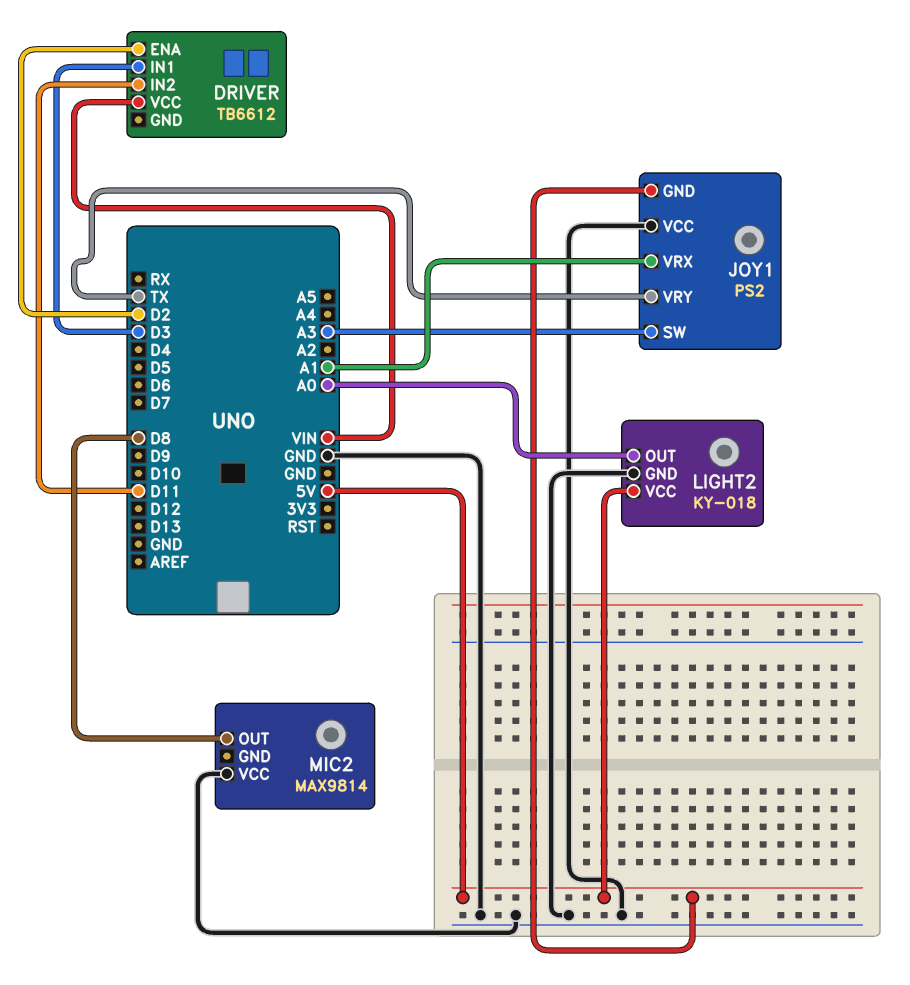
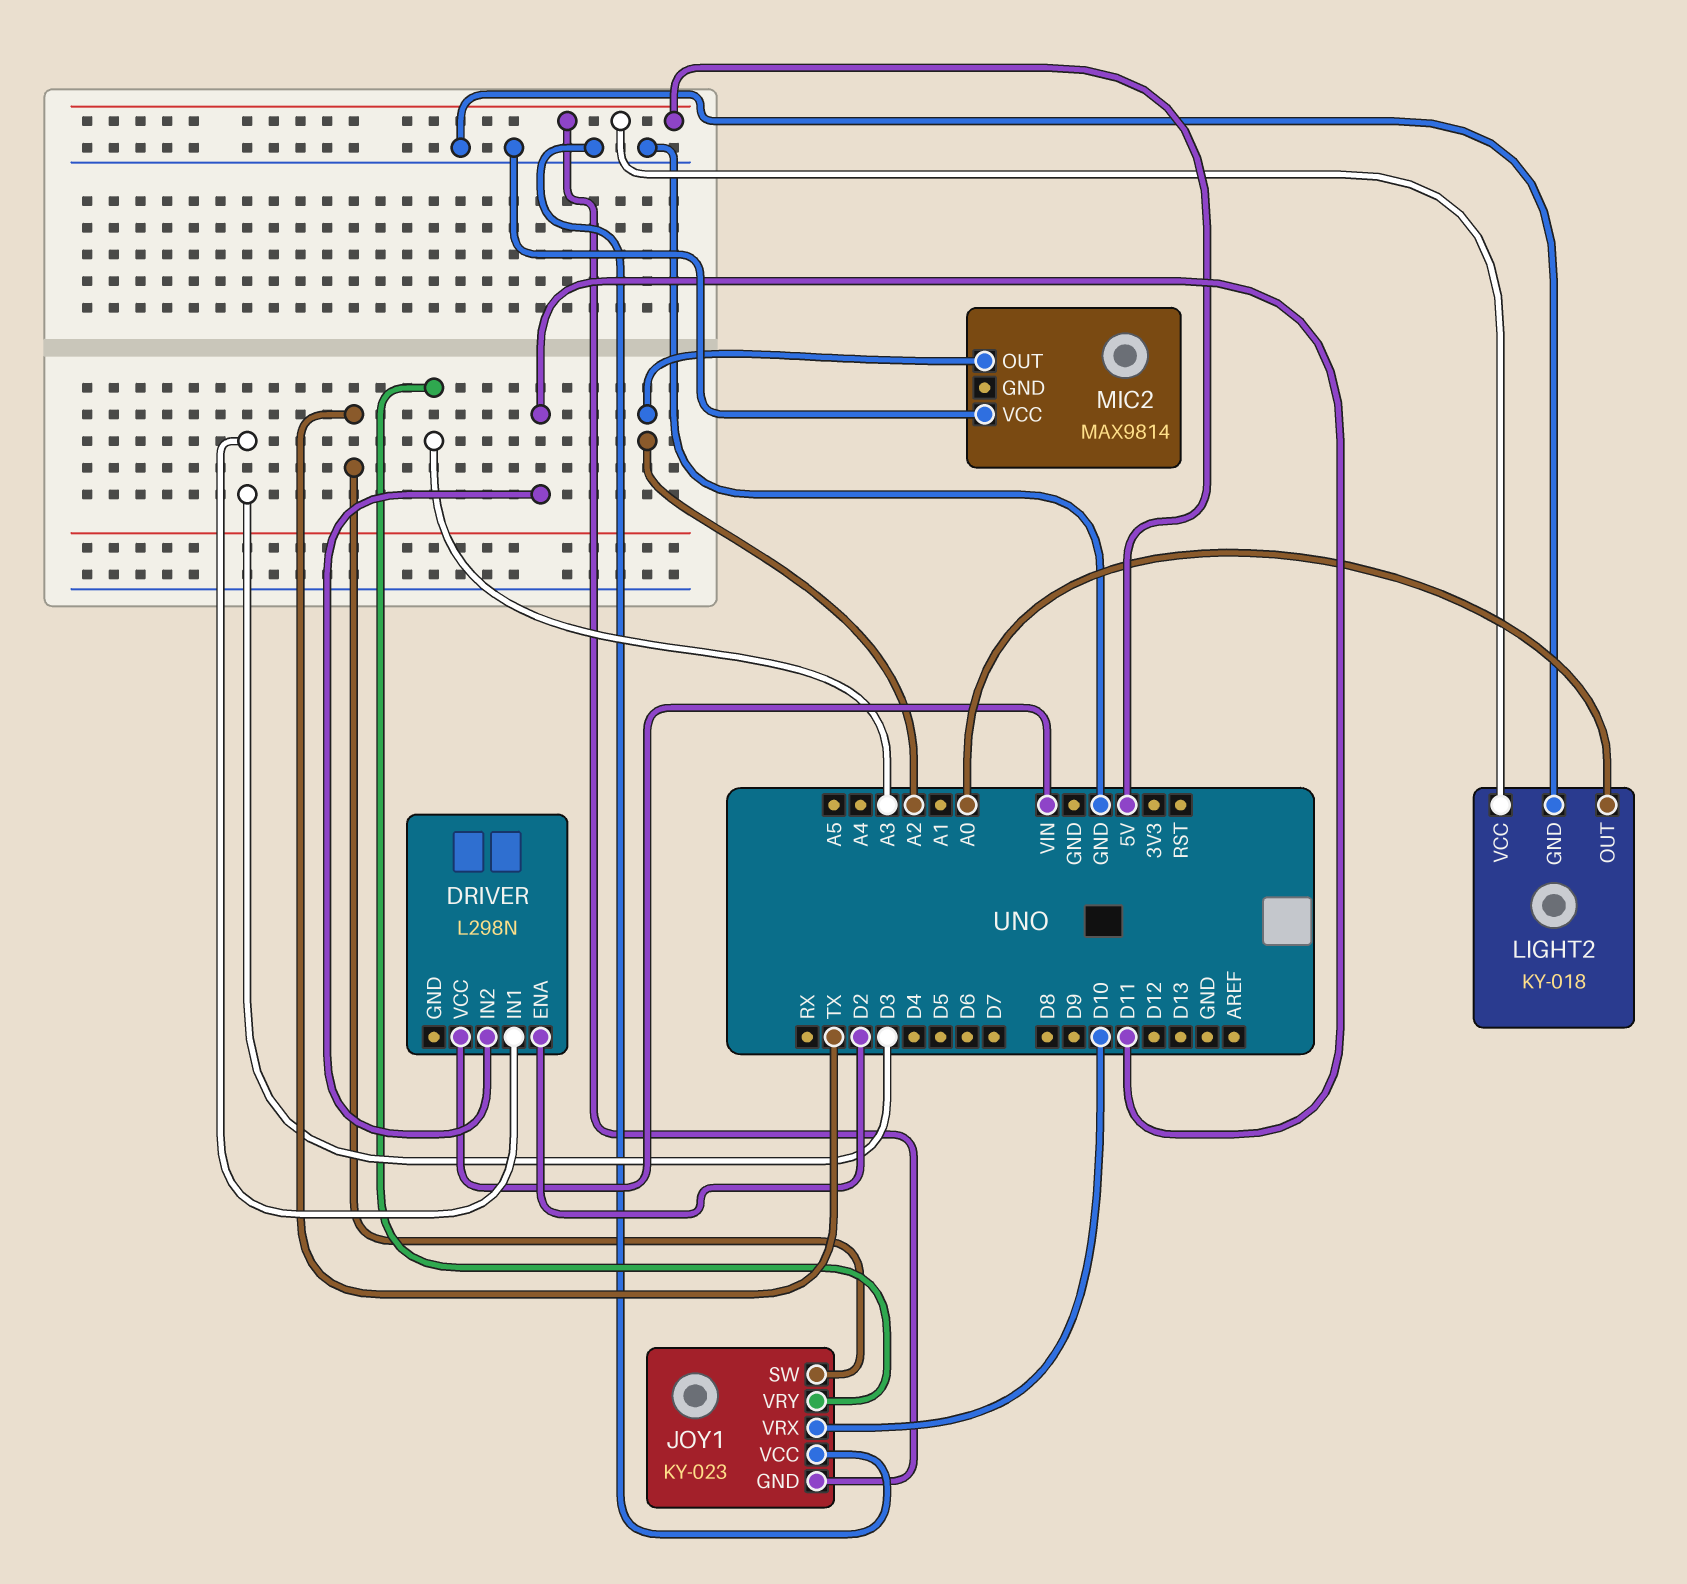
DRIVER: TB6612 -> L298N
JOY1: PS2 -> KY-023
JOY1 pin SW: A3 -> TX
JOY1 pin VRX: A1 -> D10
JOY1 pin VRY: TX -> A3
MIC2 pin OUT: D8 -> A2

